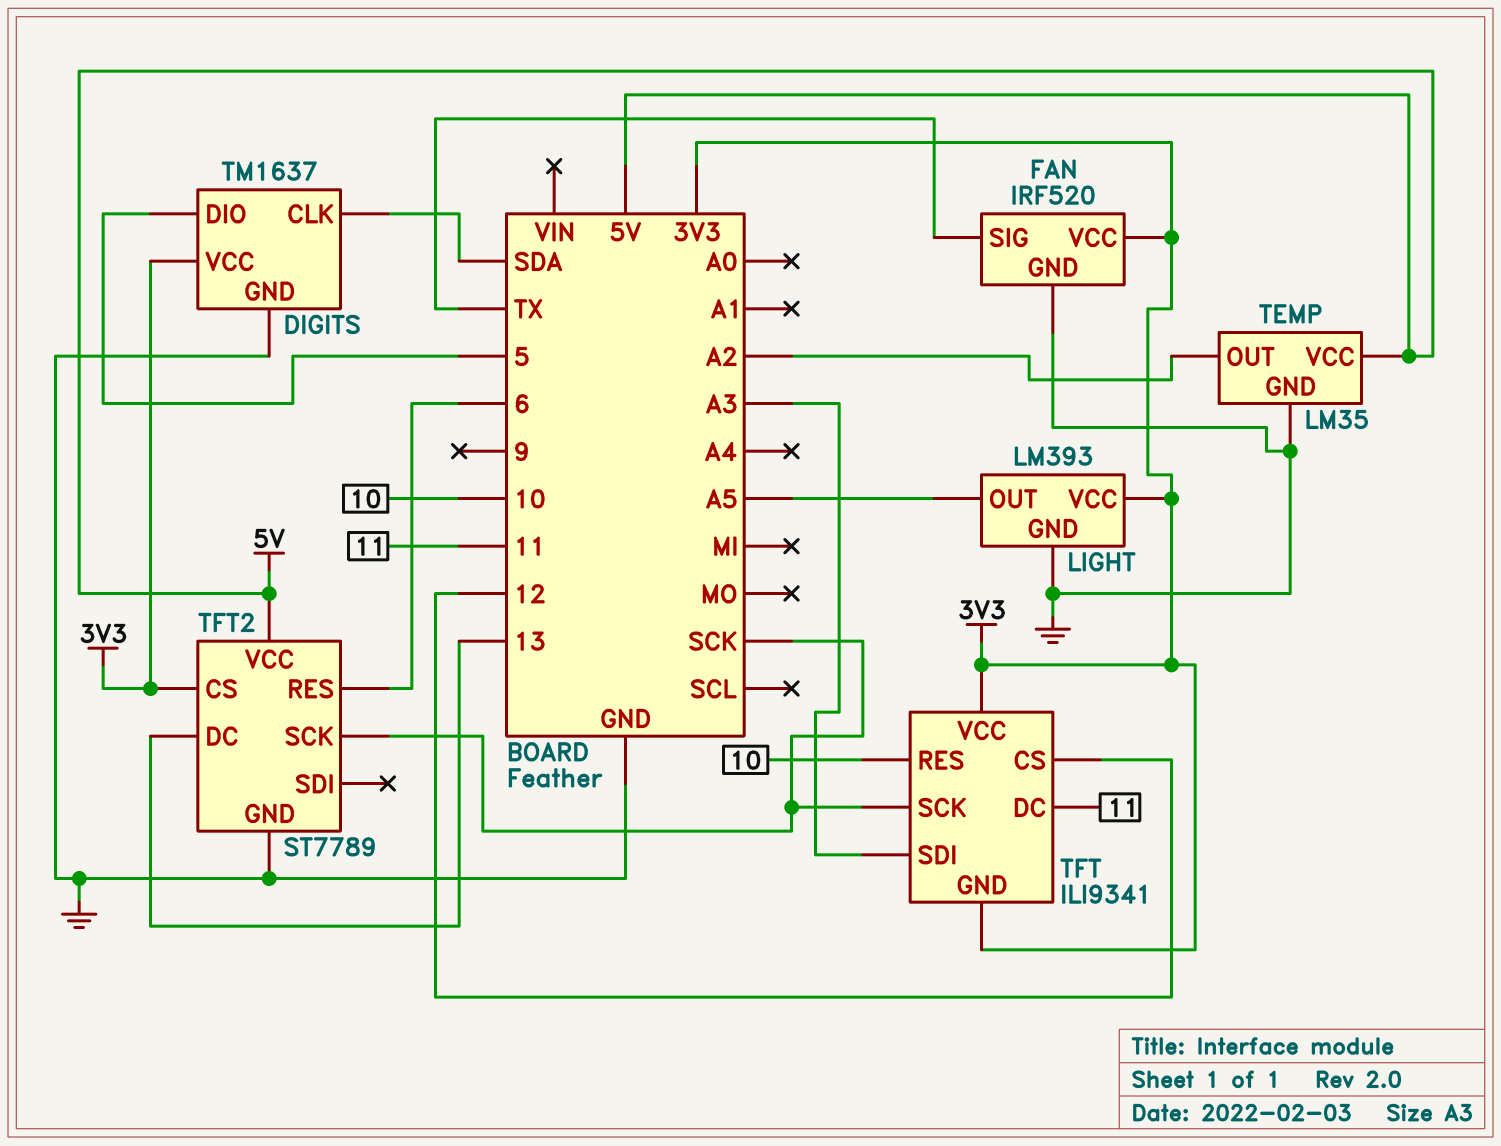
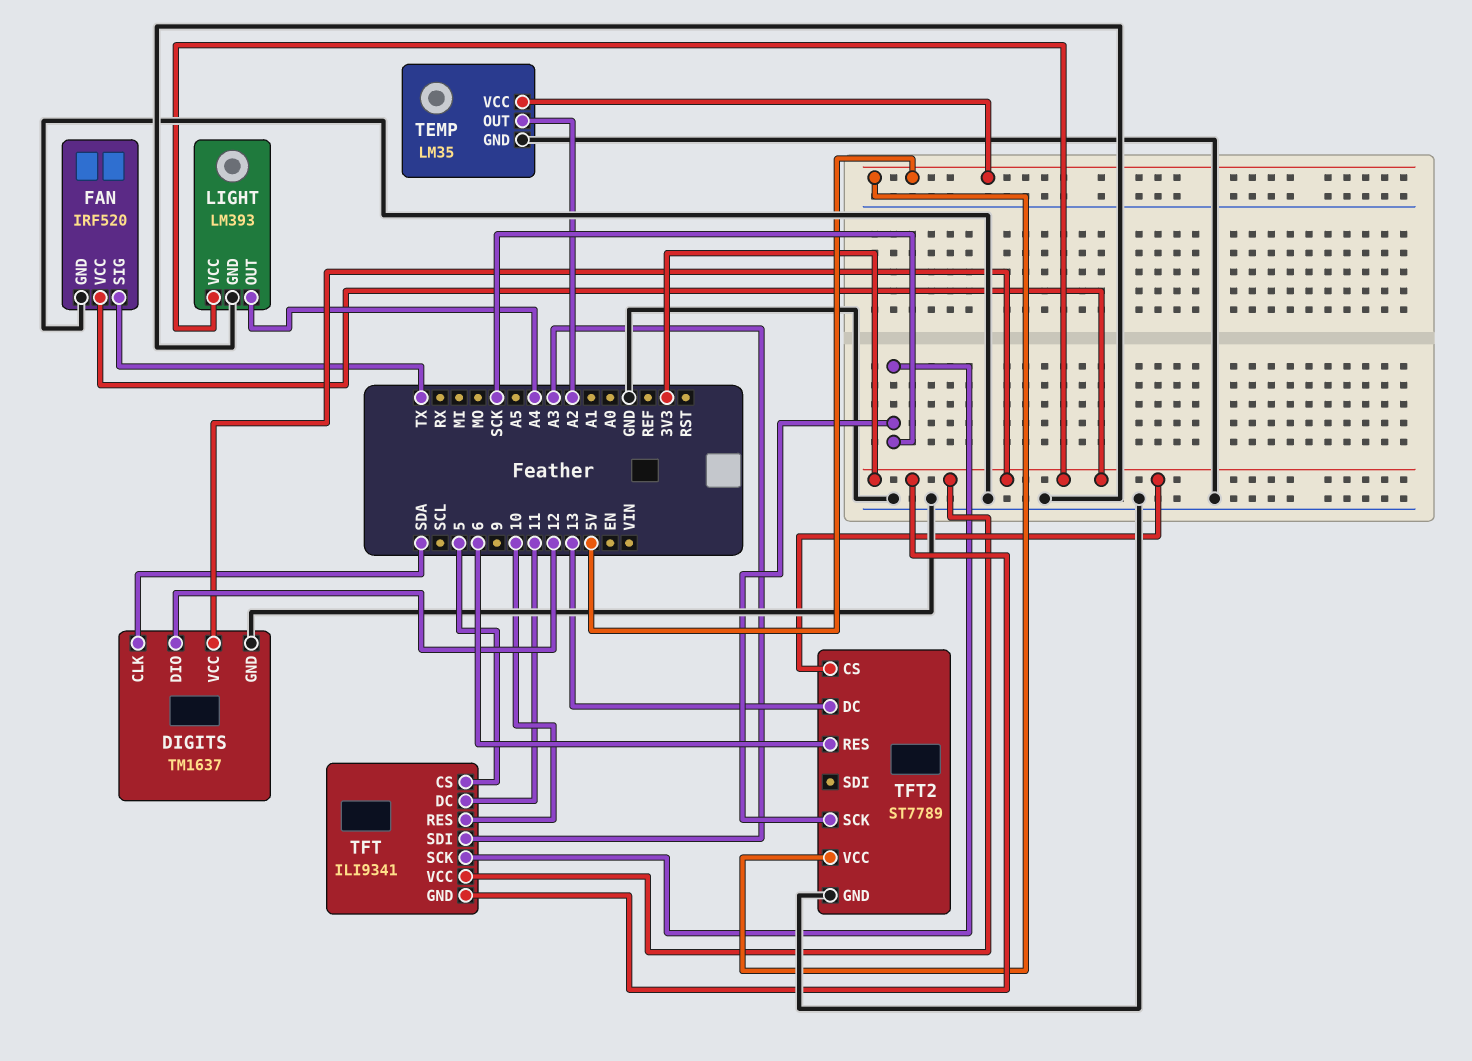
DIGITS pin DIO: 5 -> 12
LIGHT pin OUT: A5 -> A4
TFT pin CS: 12 -> 5

